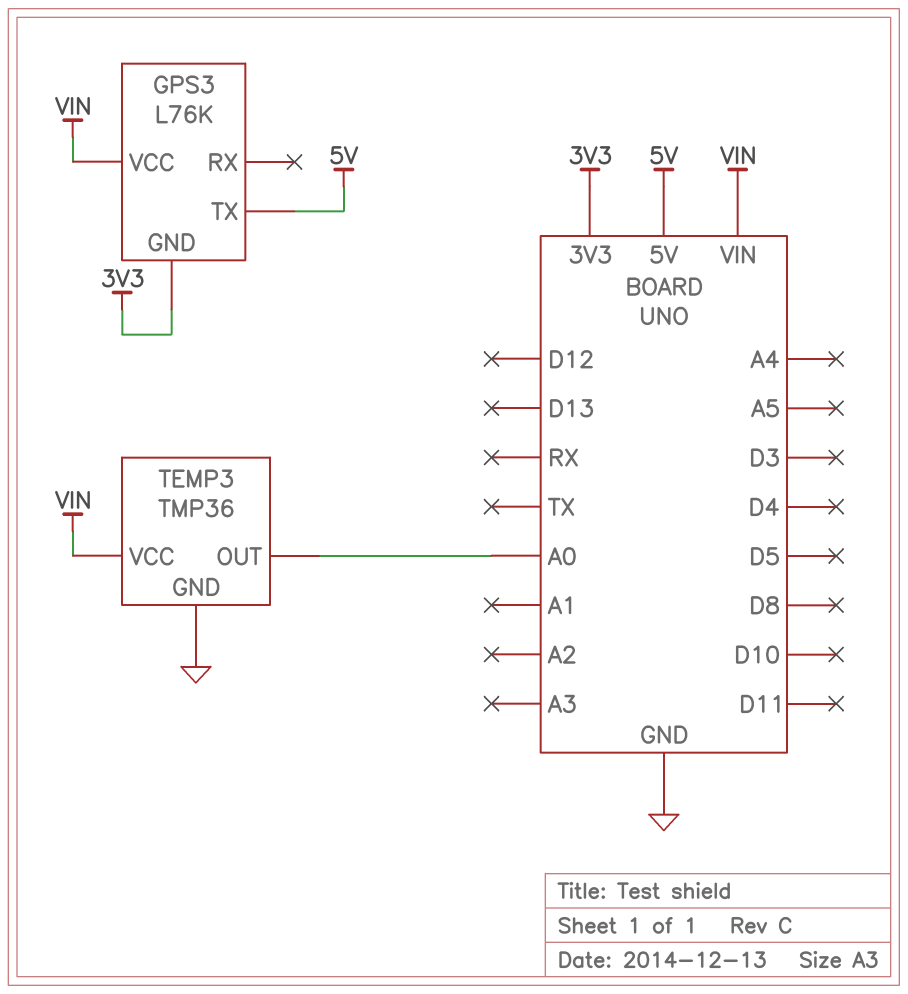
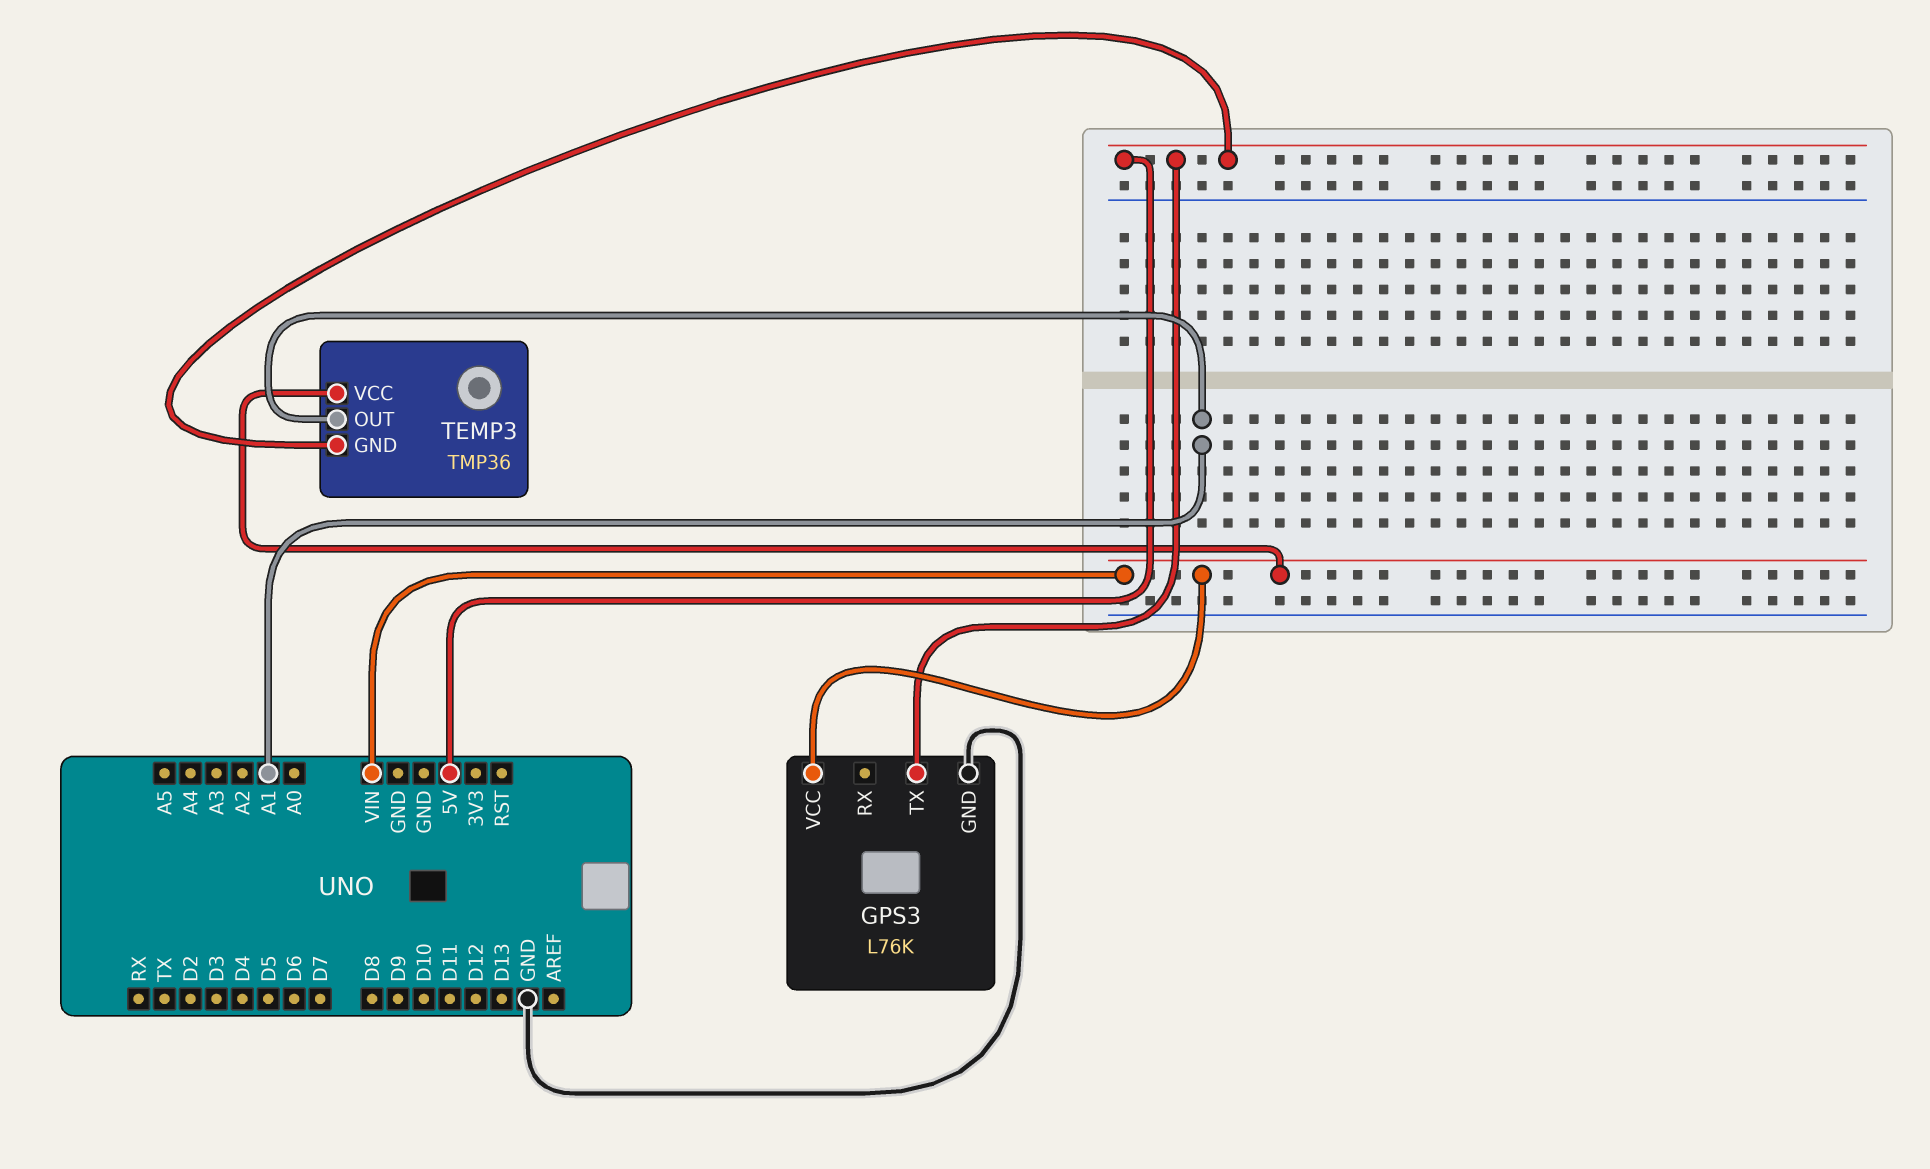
GPS3 pin GND: 3V3 -> GND
TEMP3 pin GND: GND -> 5V
TEMP3 pin OUT: A0 -> A1

